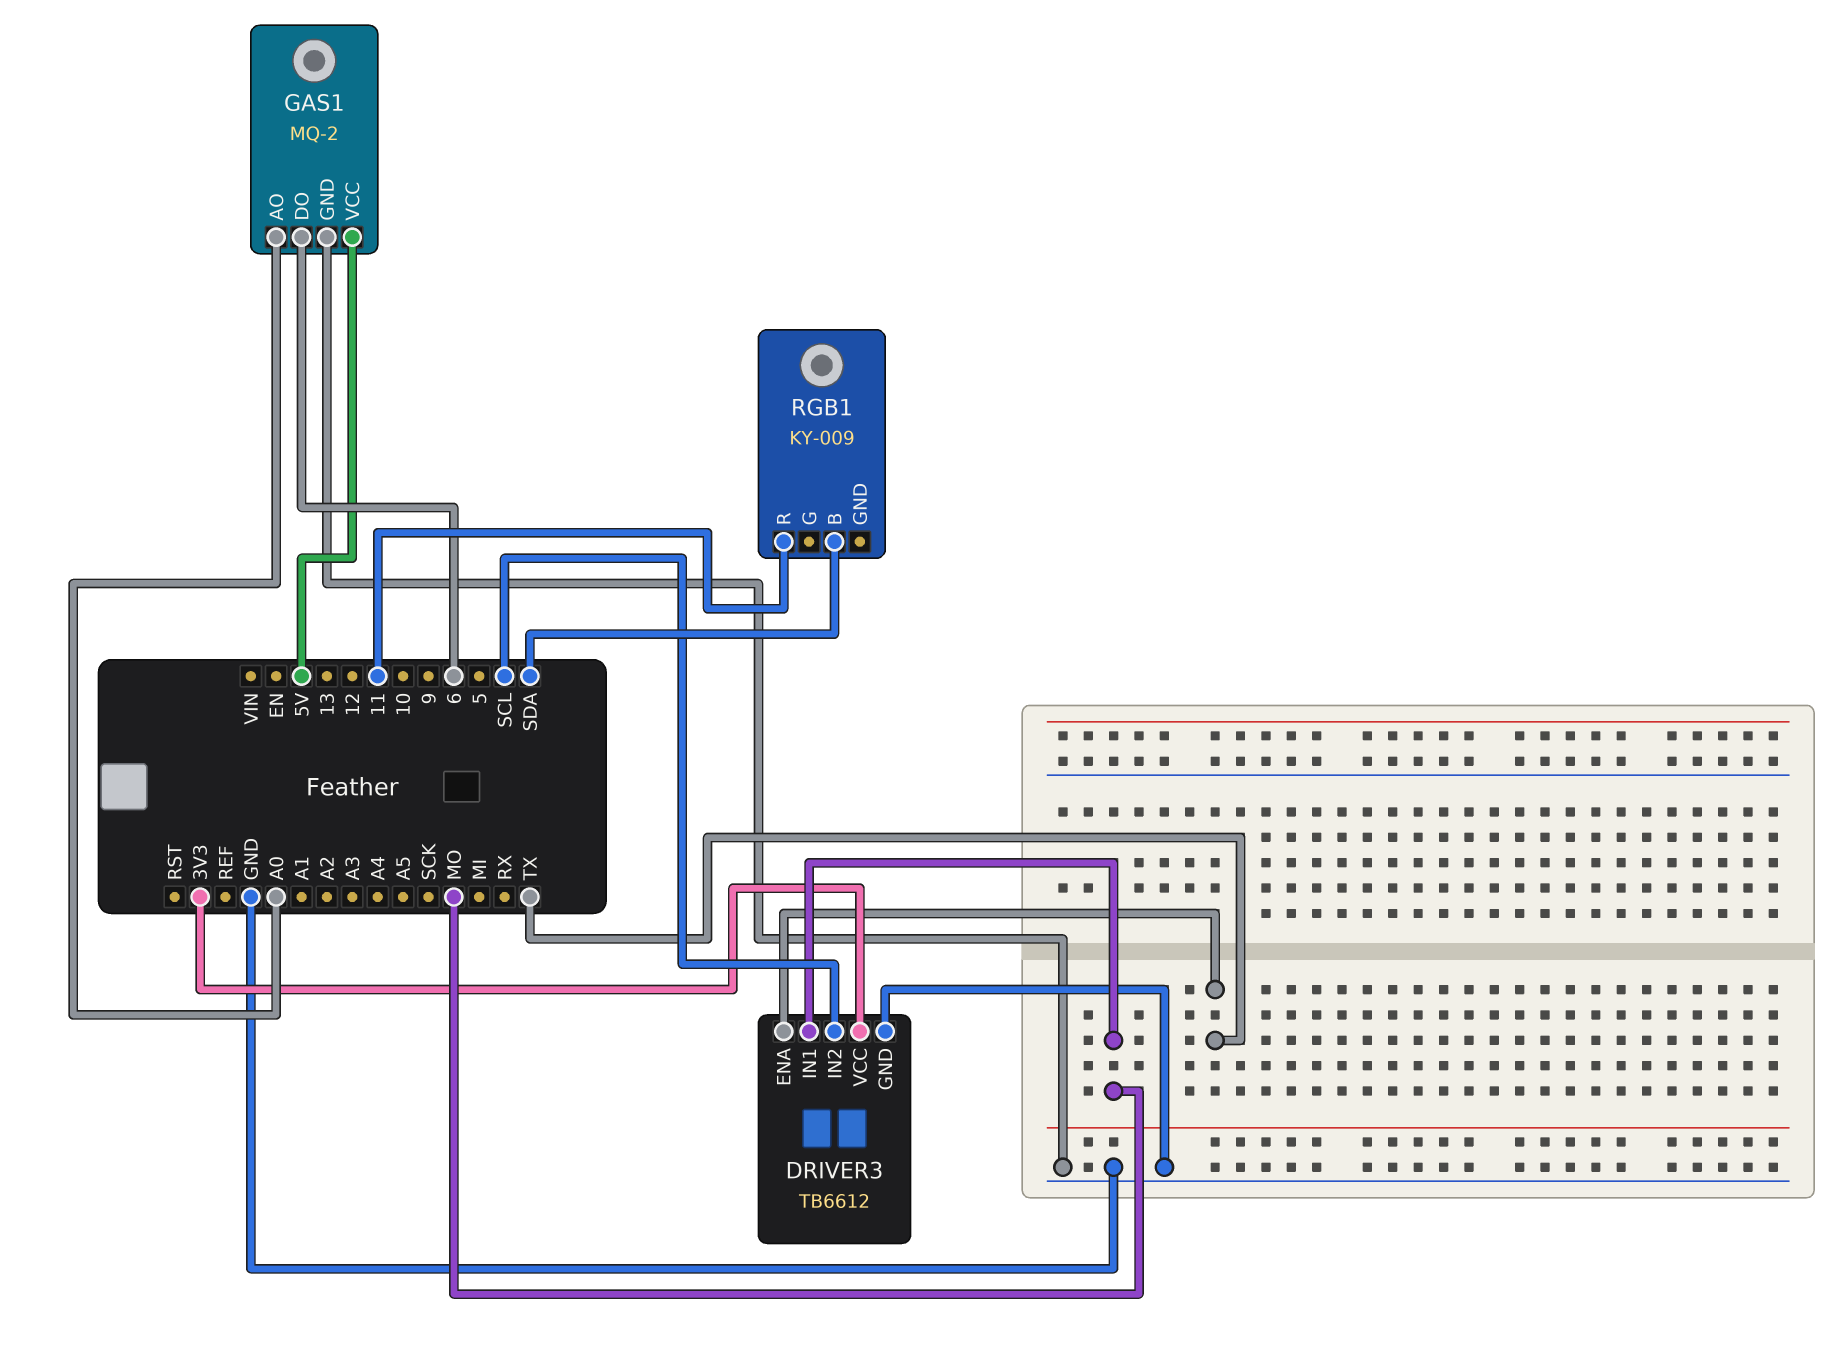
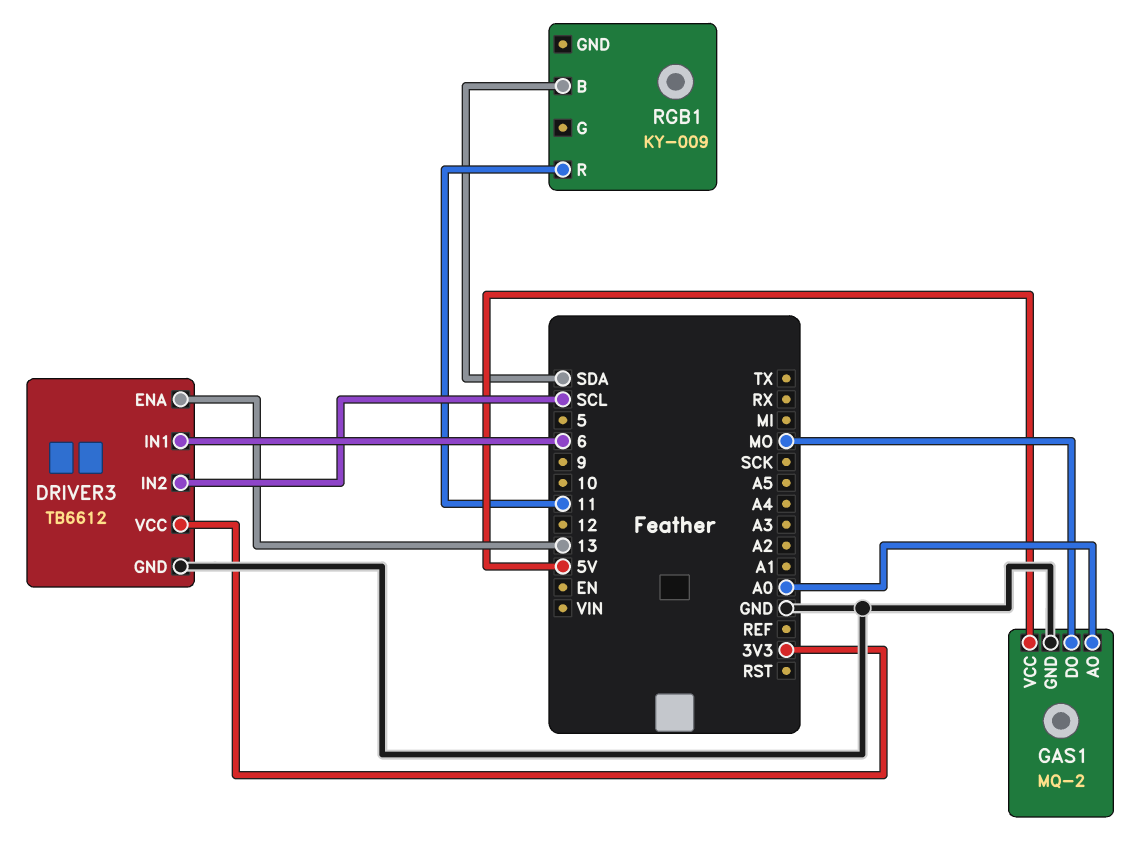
DRIVER3 pin ENA: TX -> 13
DRIVER3 pin IN1: MO -> 6
GAS1 pin DO: 6 -> MO

